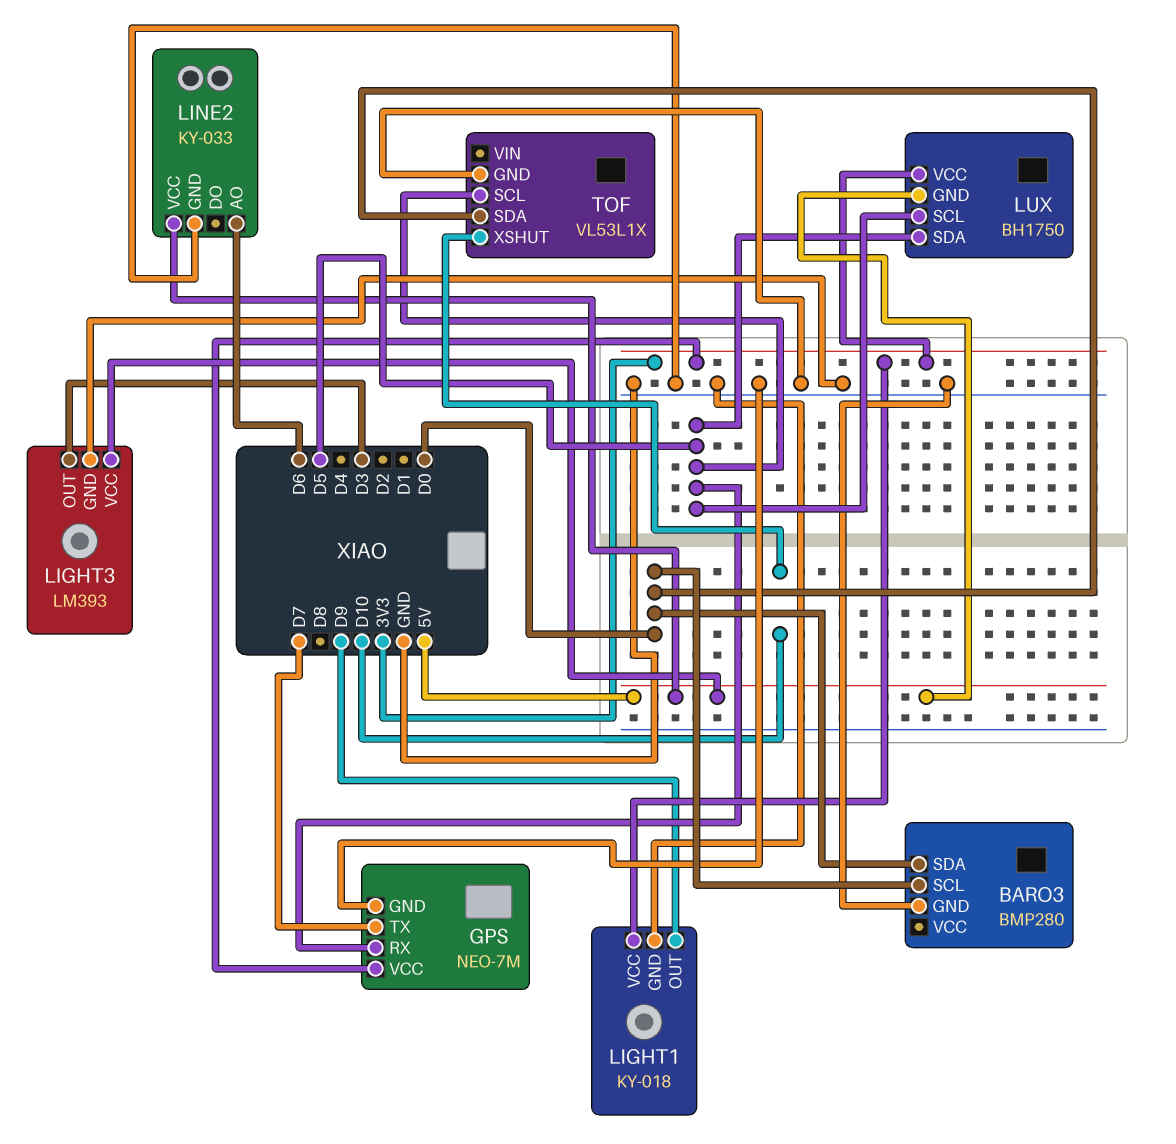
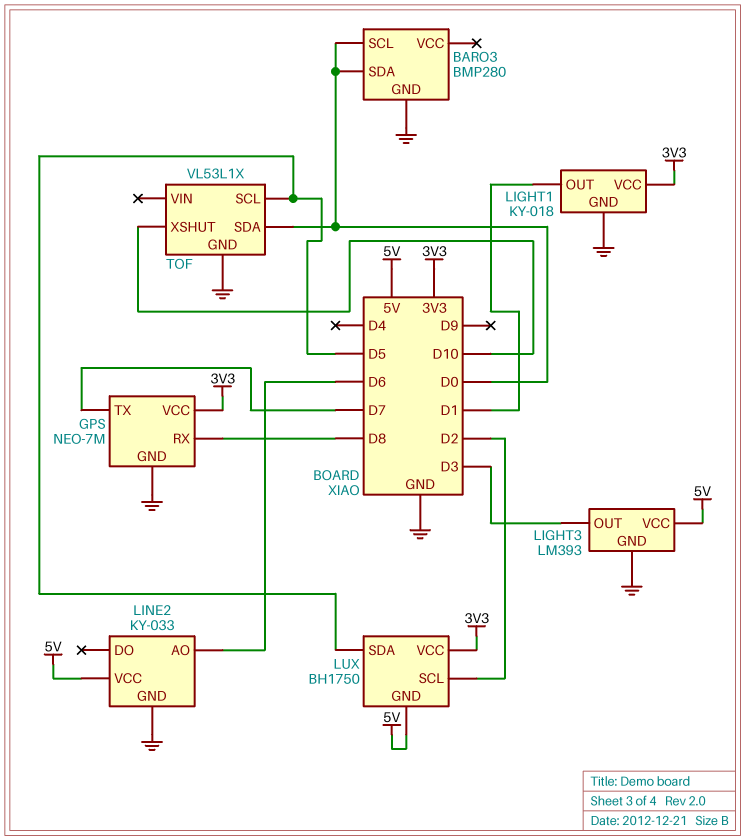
GPS pin RX: D5 -> D8
LIGHT1 pin OUT: D9 -> D1
LUX pin SCL: D5 -> D2

